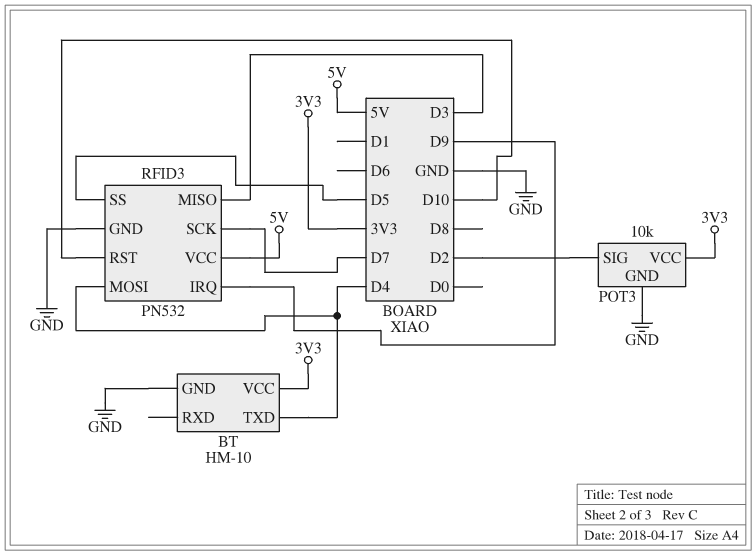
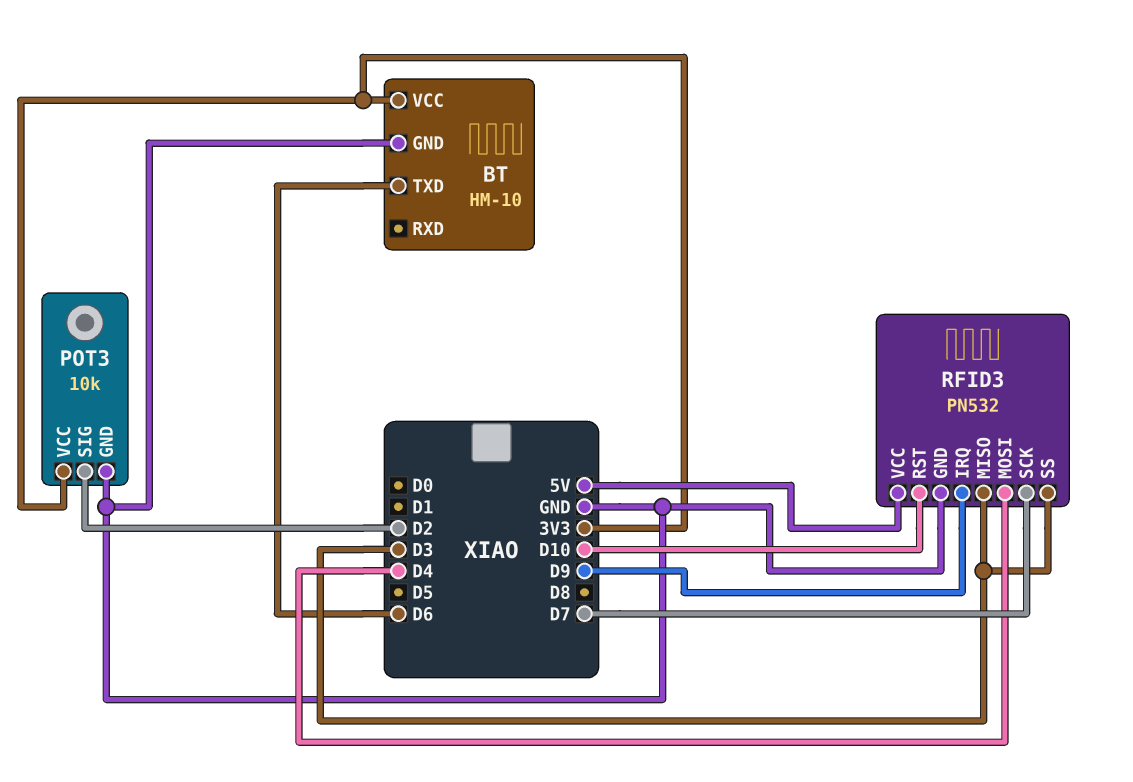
BT pin TXD: D4 -> D6
RFID3 pin SS: D5 -> D3

